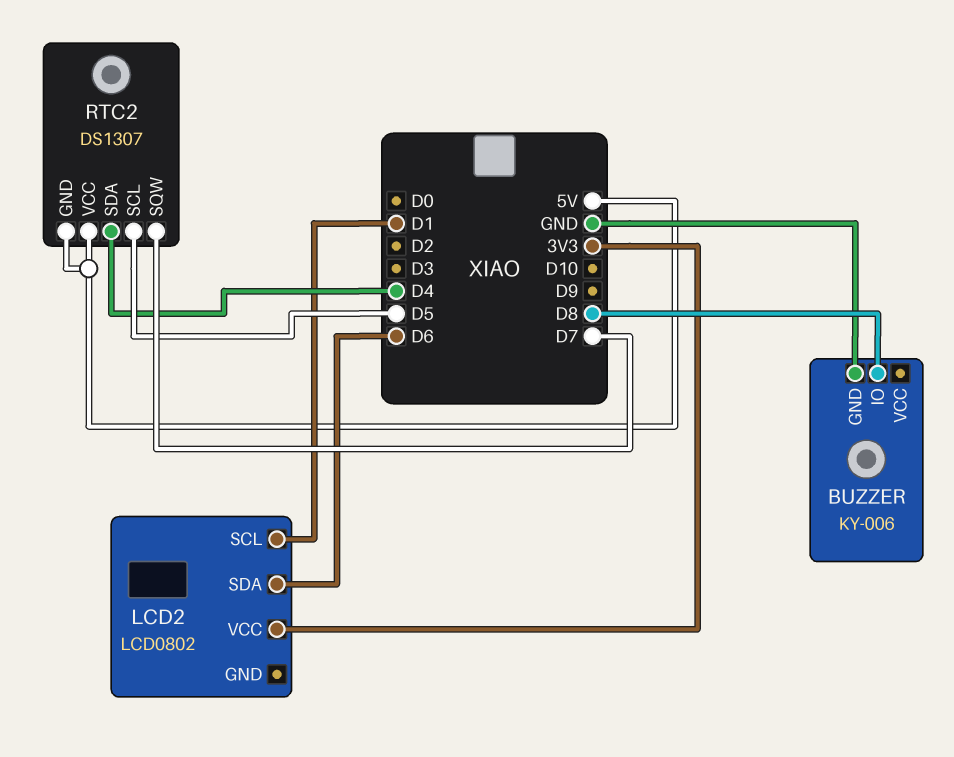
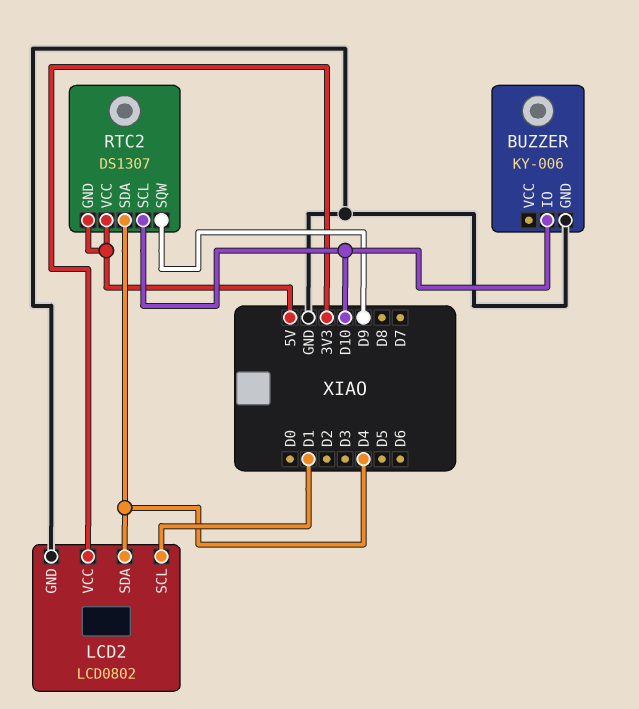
BUZZER pin IO: D8 -> D10
LCD2 pin GND: none -> GND
LCD2 pin SDA: D6 -> D4
RTC2 pin SCL: D5 -> D10
RTC2 pin SQW: D7 -> D9

